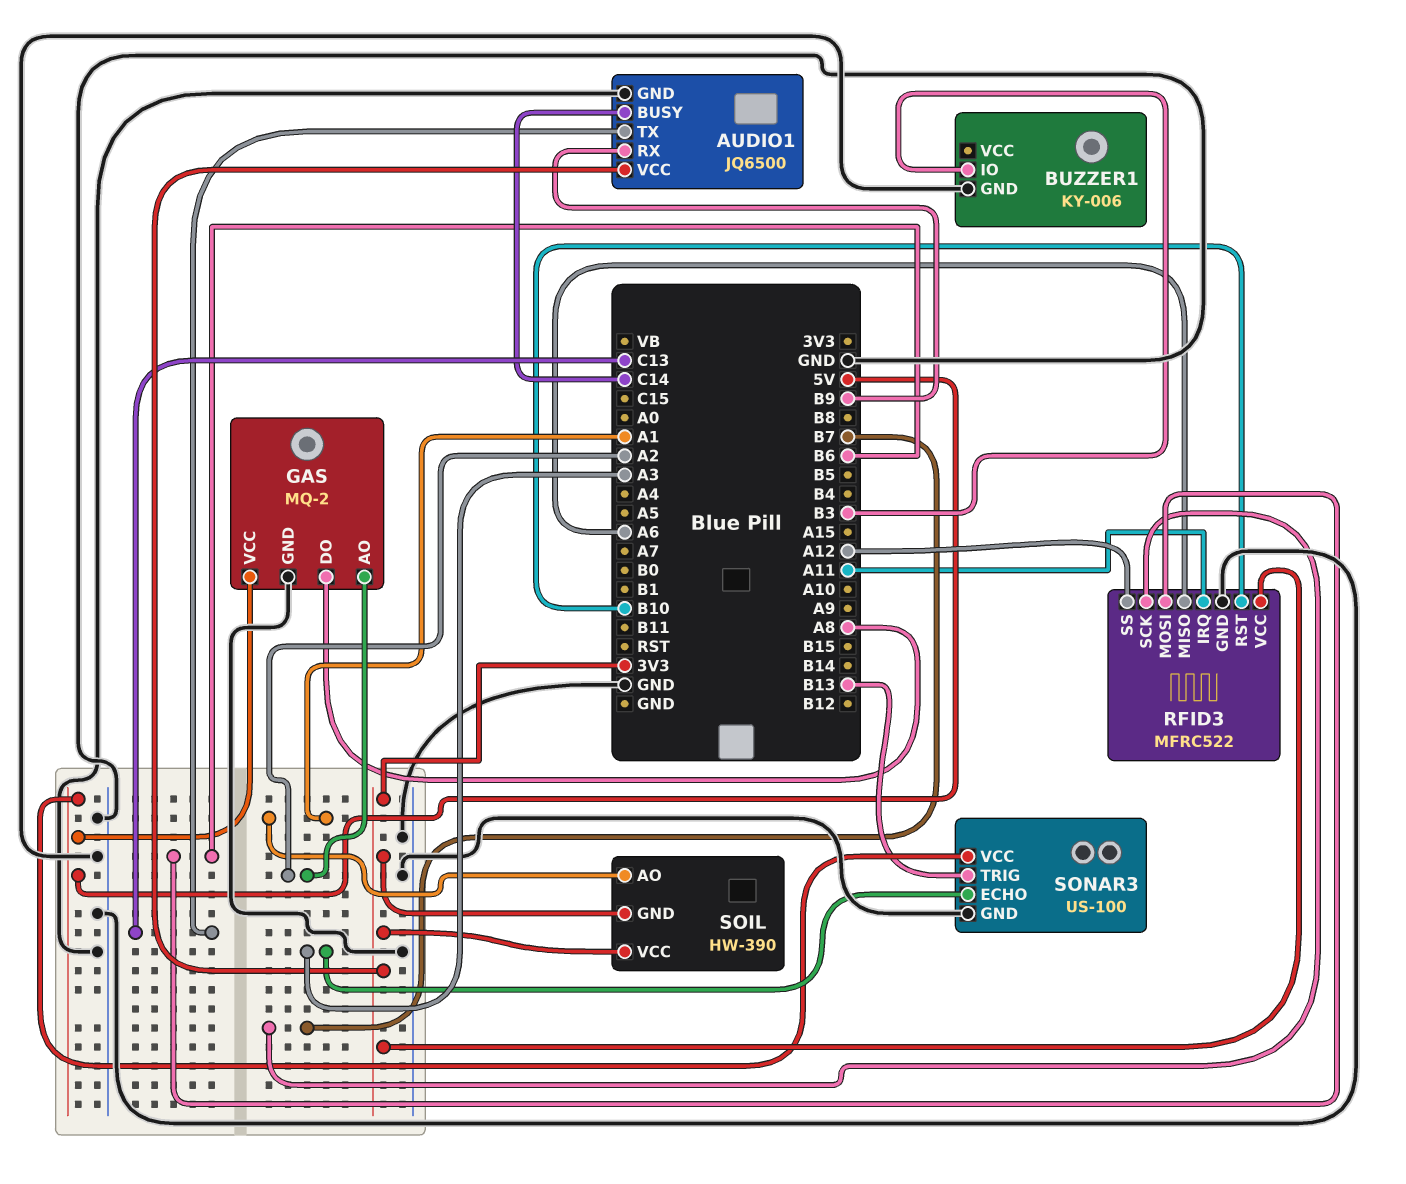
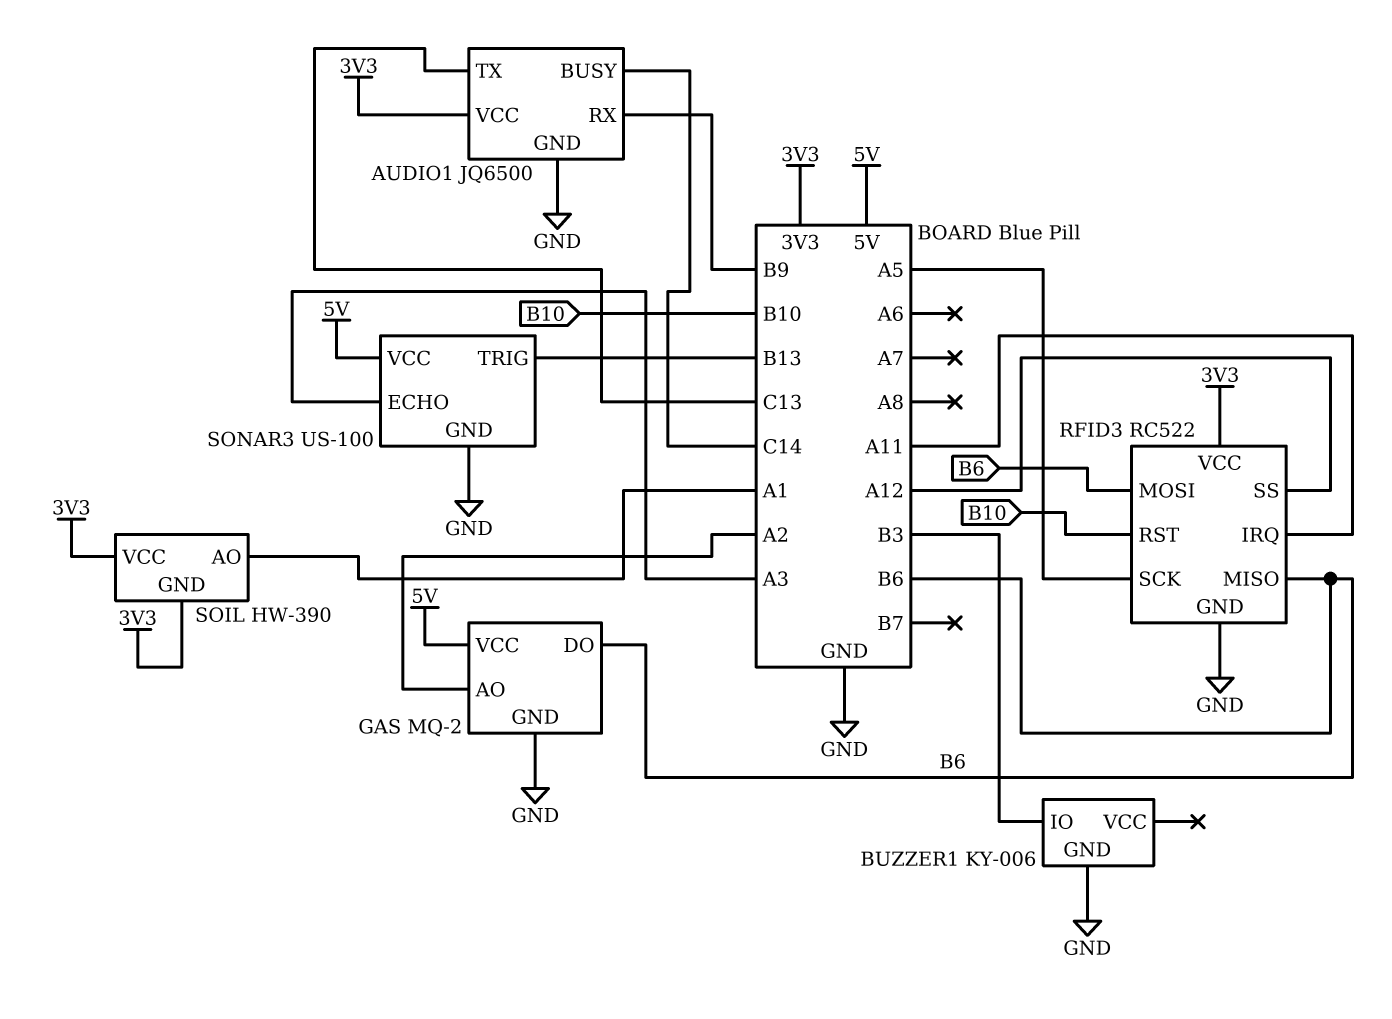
GAS pin DO: A8 -> B6
RFID3: MFRC522 -> RC522
RFID3 pin MISO: A6 -> B6
RFID3 pin SCK: B7 -> A5

